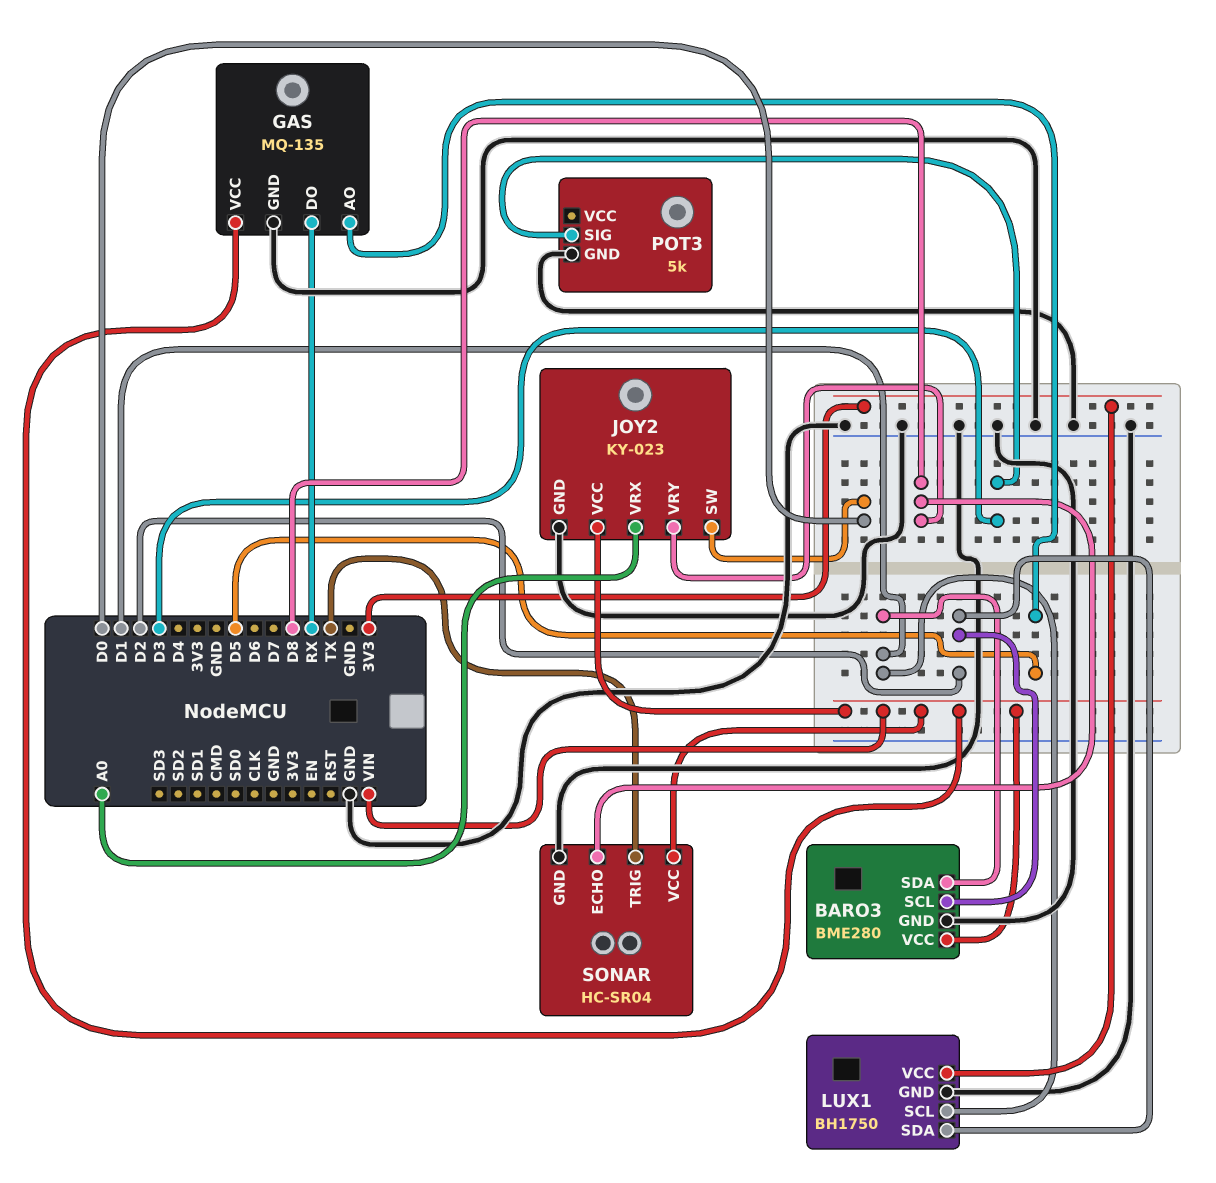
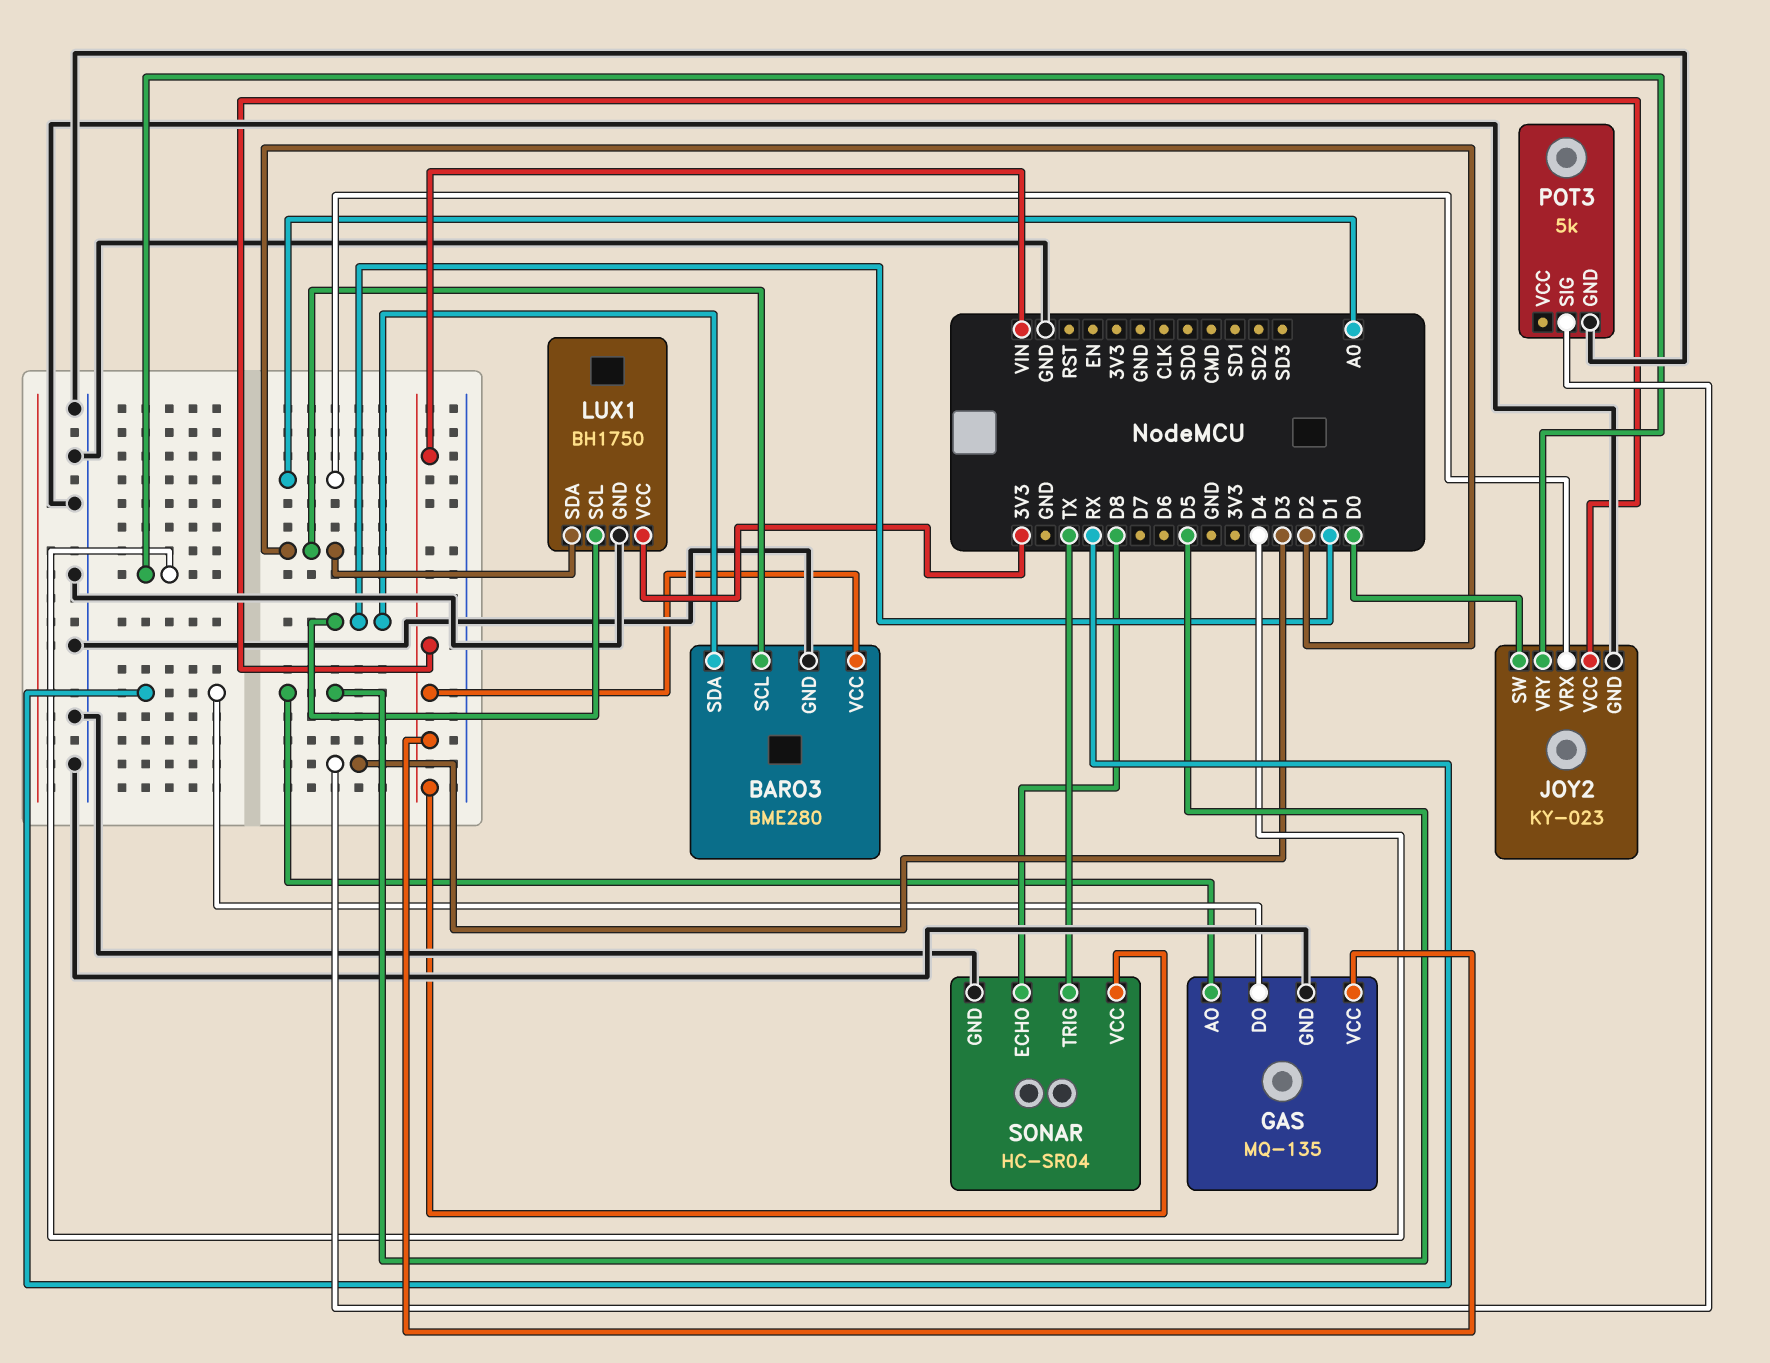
JOY2 pin VRY: D8 -> D4

